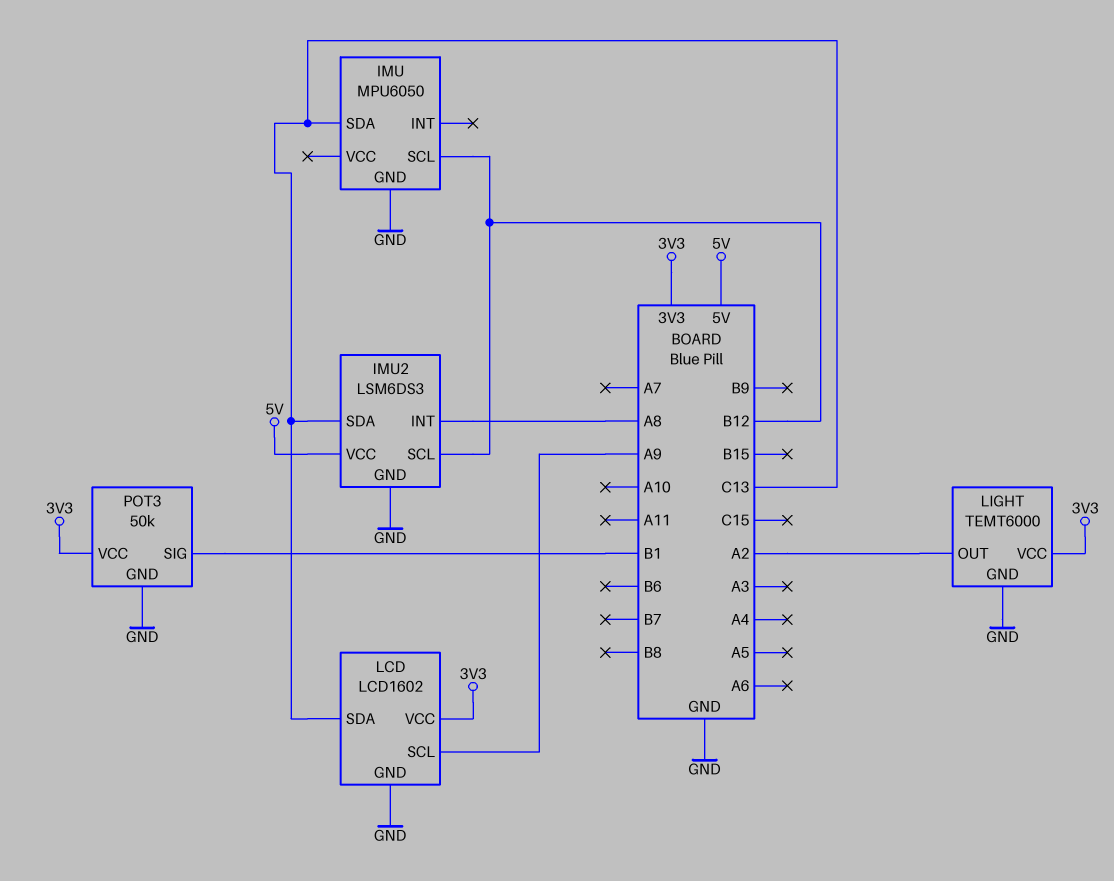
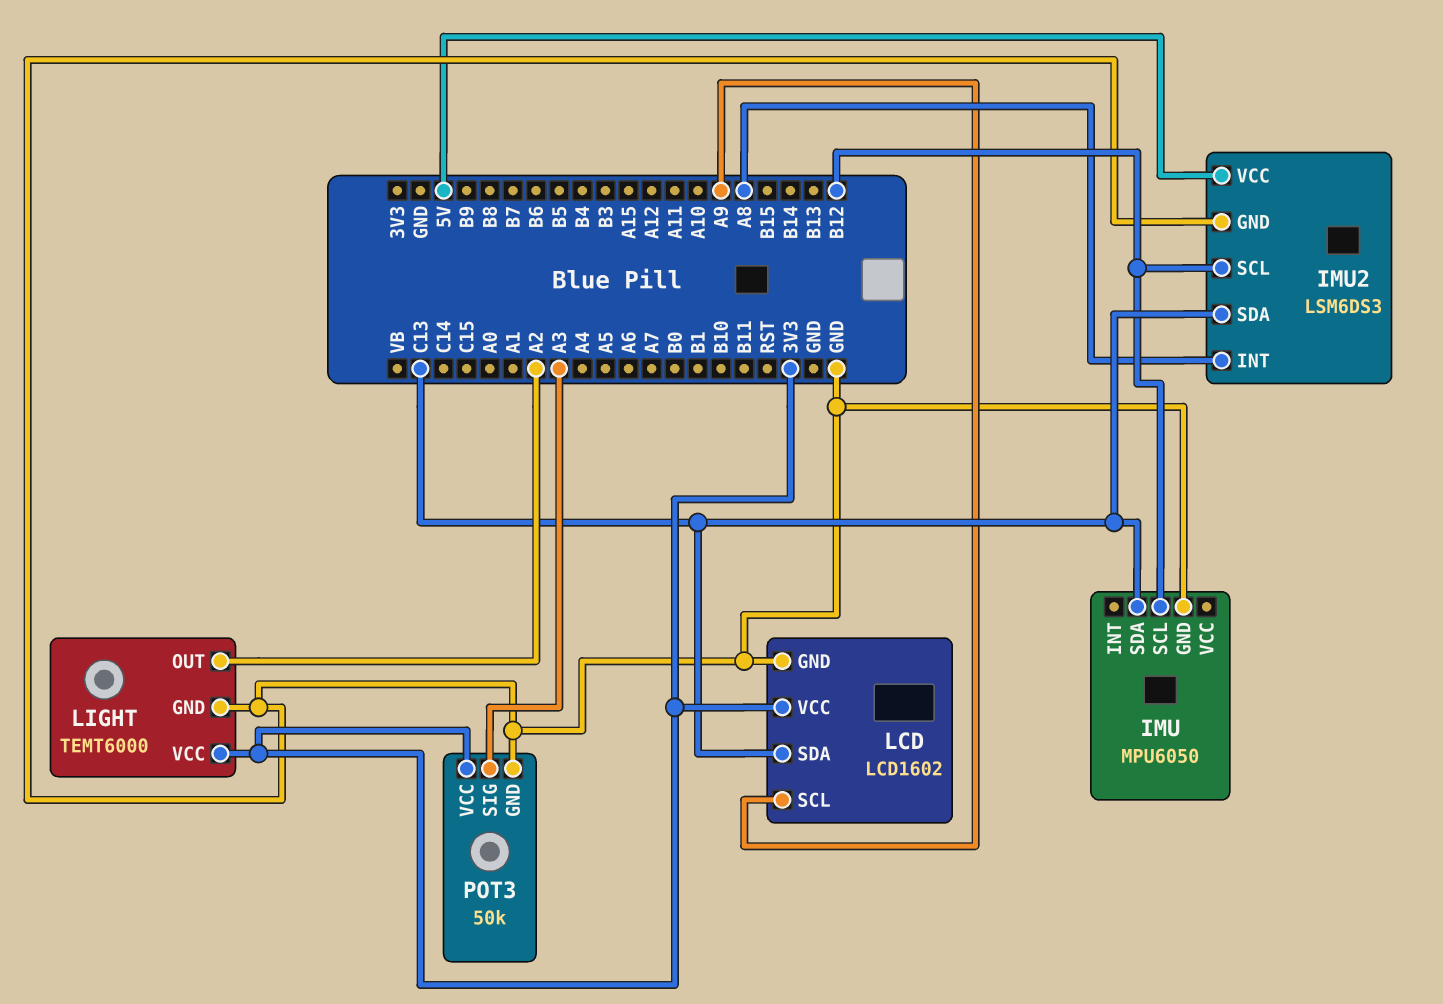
POT3 pin SIG: B1 -> A3

